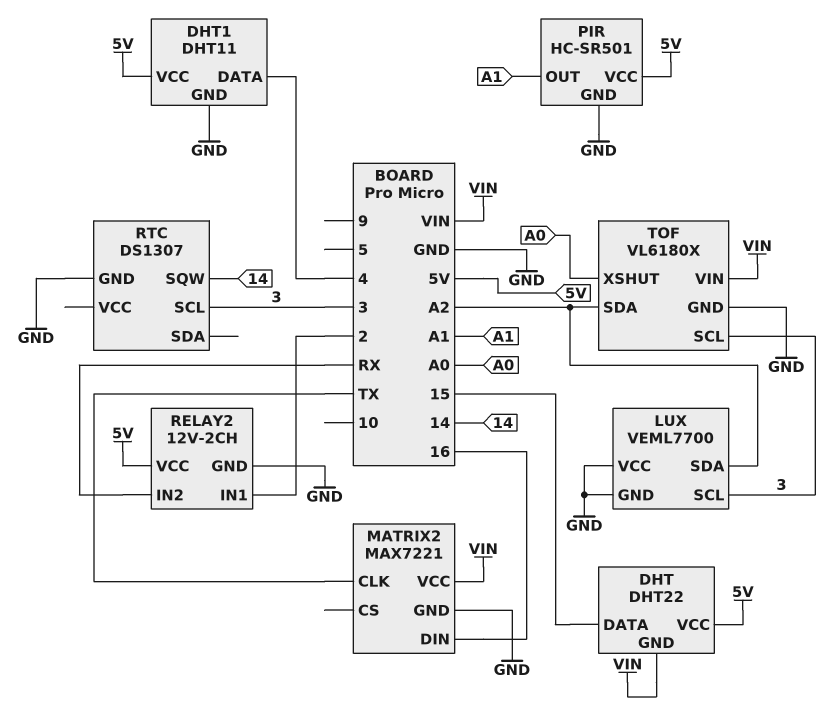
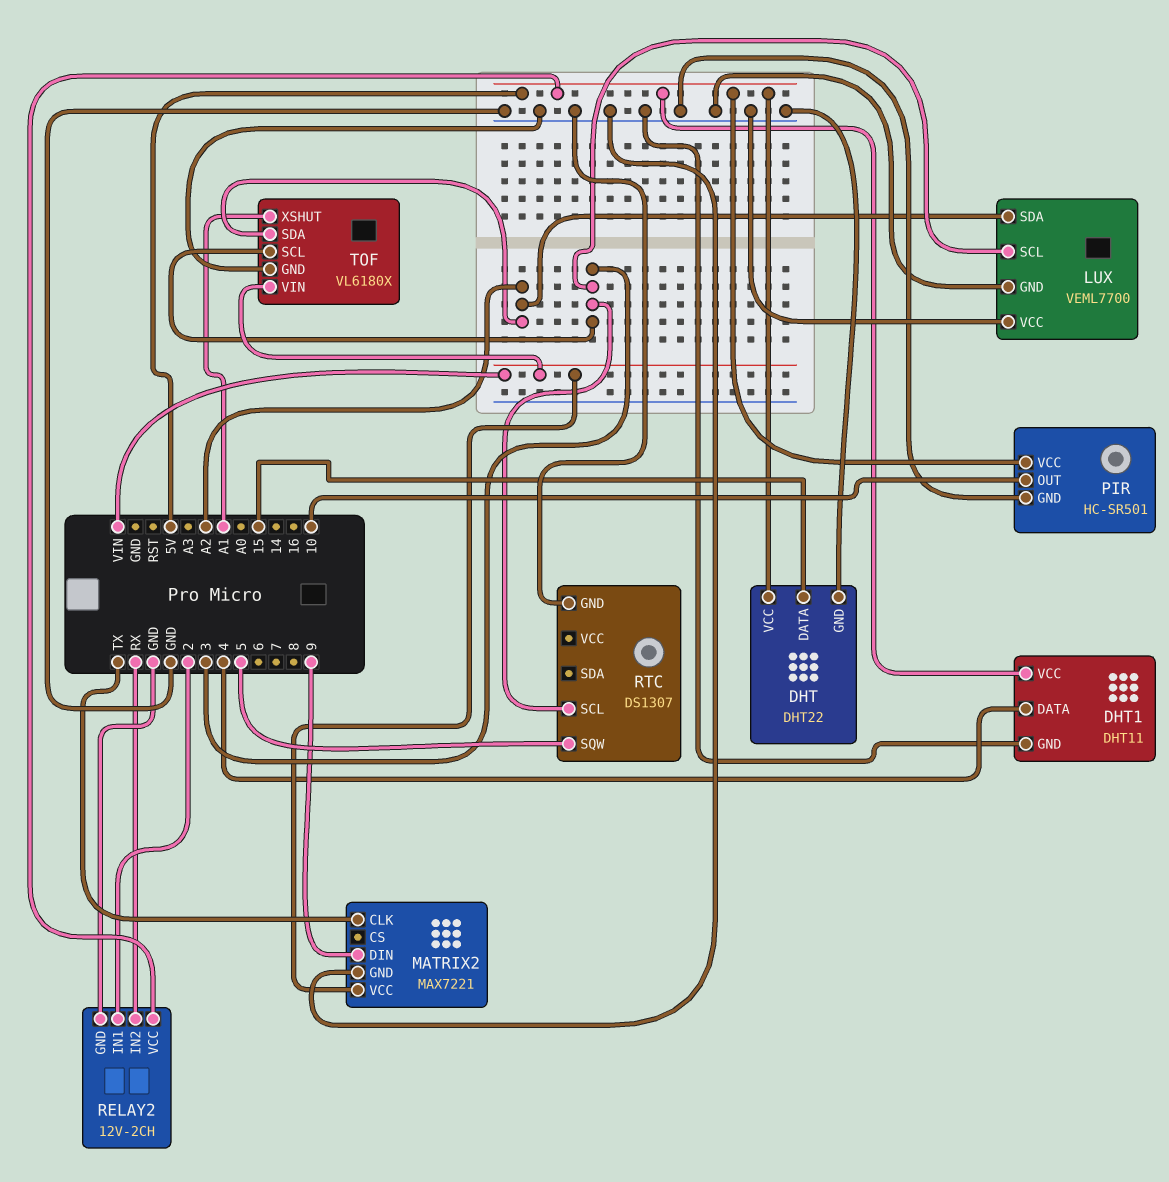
DHT pin GND: VIN -> GND
MATRIX2 pin DIN: 16 -> 9
PIR pin OUT: A1 -> 10
RTC pin SQW: 14 -> 5
TOF pin XSHUT: A0 -> A1

